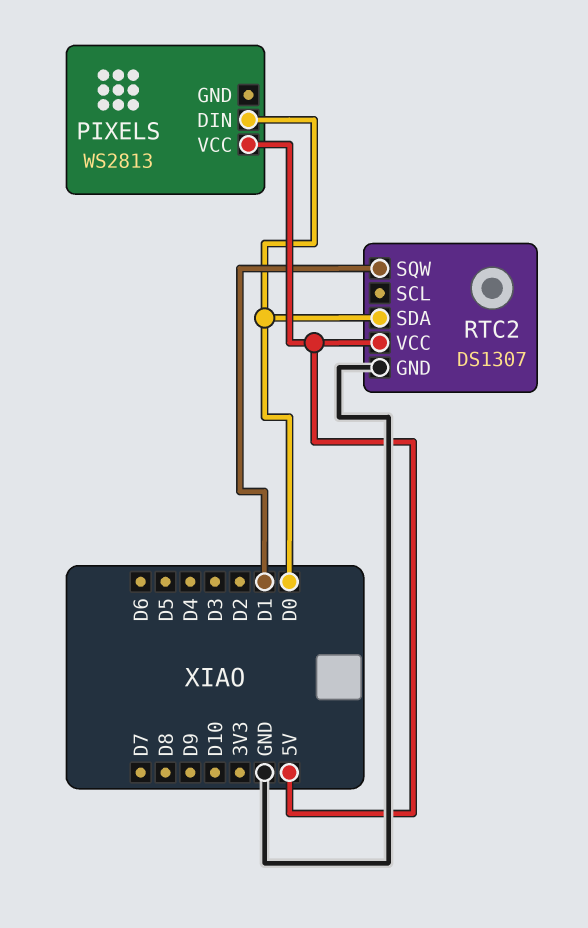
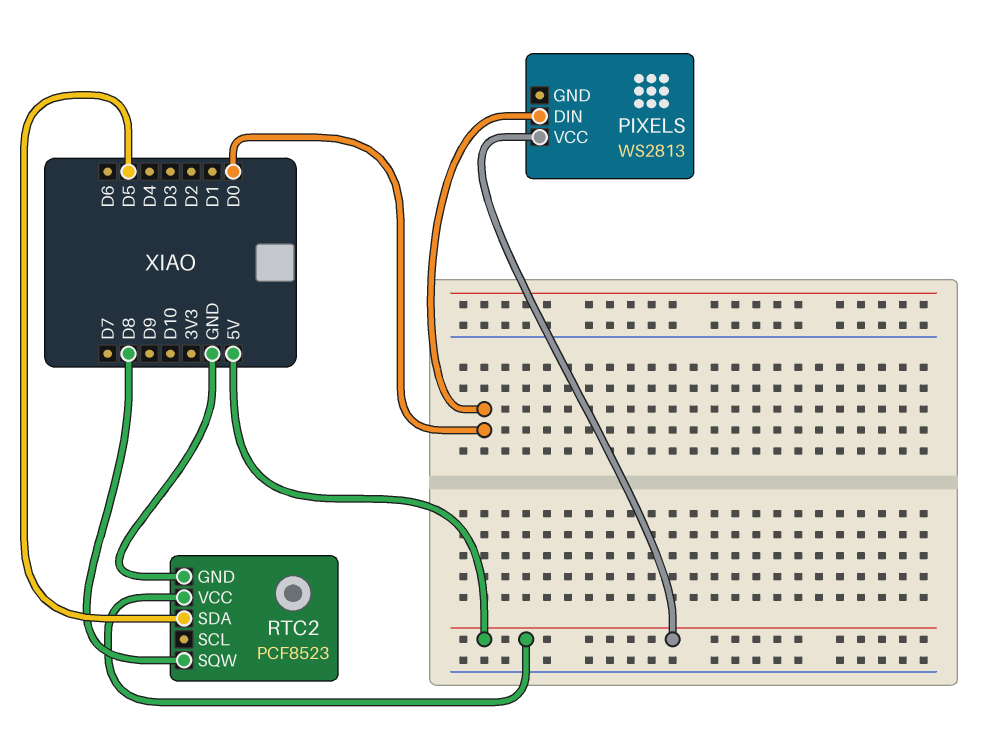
RTC2: DS1307 -> PCF8523
RTC2 pin SDA: D0 -> D5
RTC2 pin SQW: D1 -> D8

